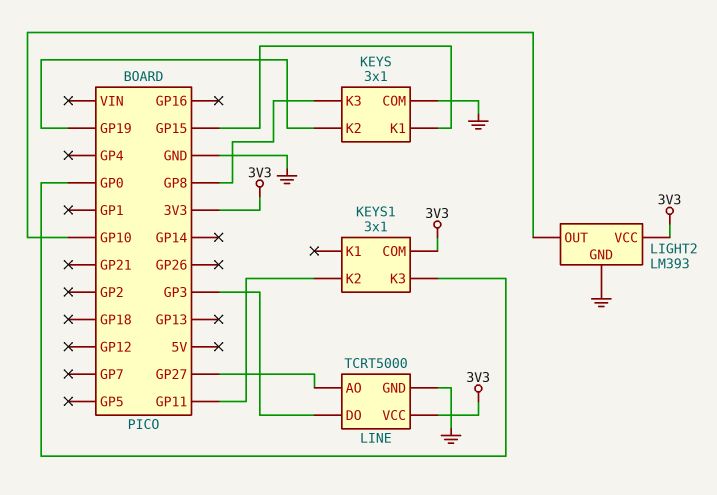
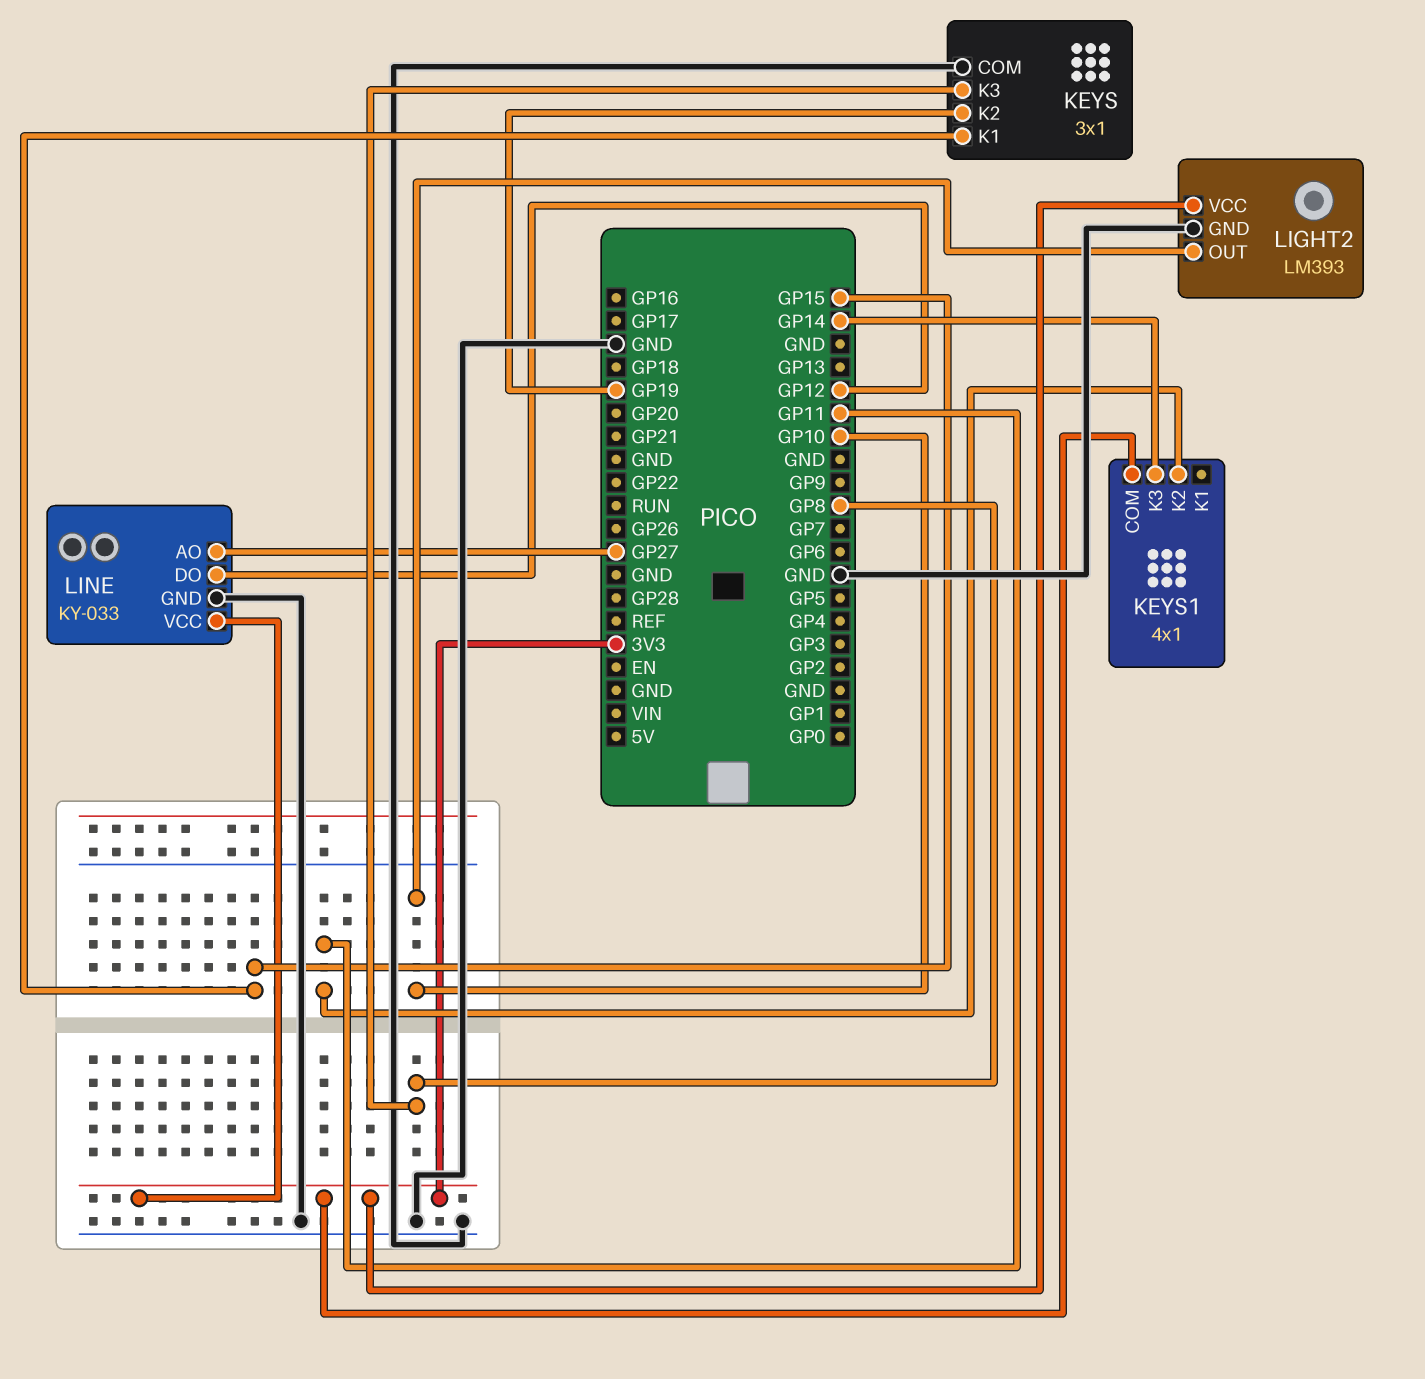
KEYS1: 3x1 -> 4x1
KEYS1 pin K3: GP0 -> GP14
LINE: TCRT5000 -> KY-033
LINE pin DO: GP3 -> GP12

